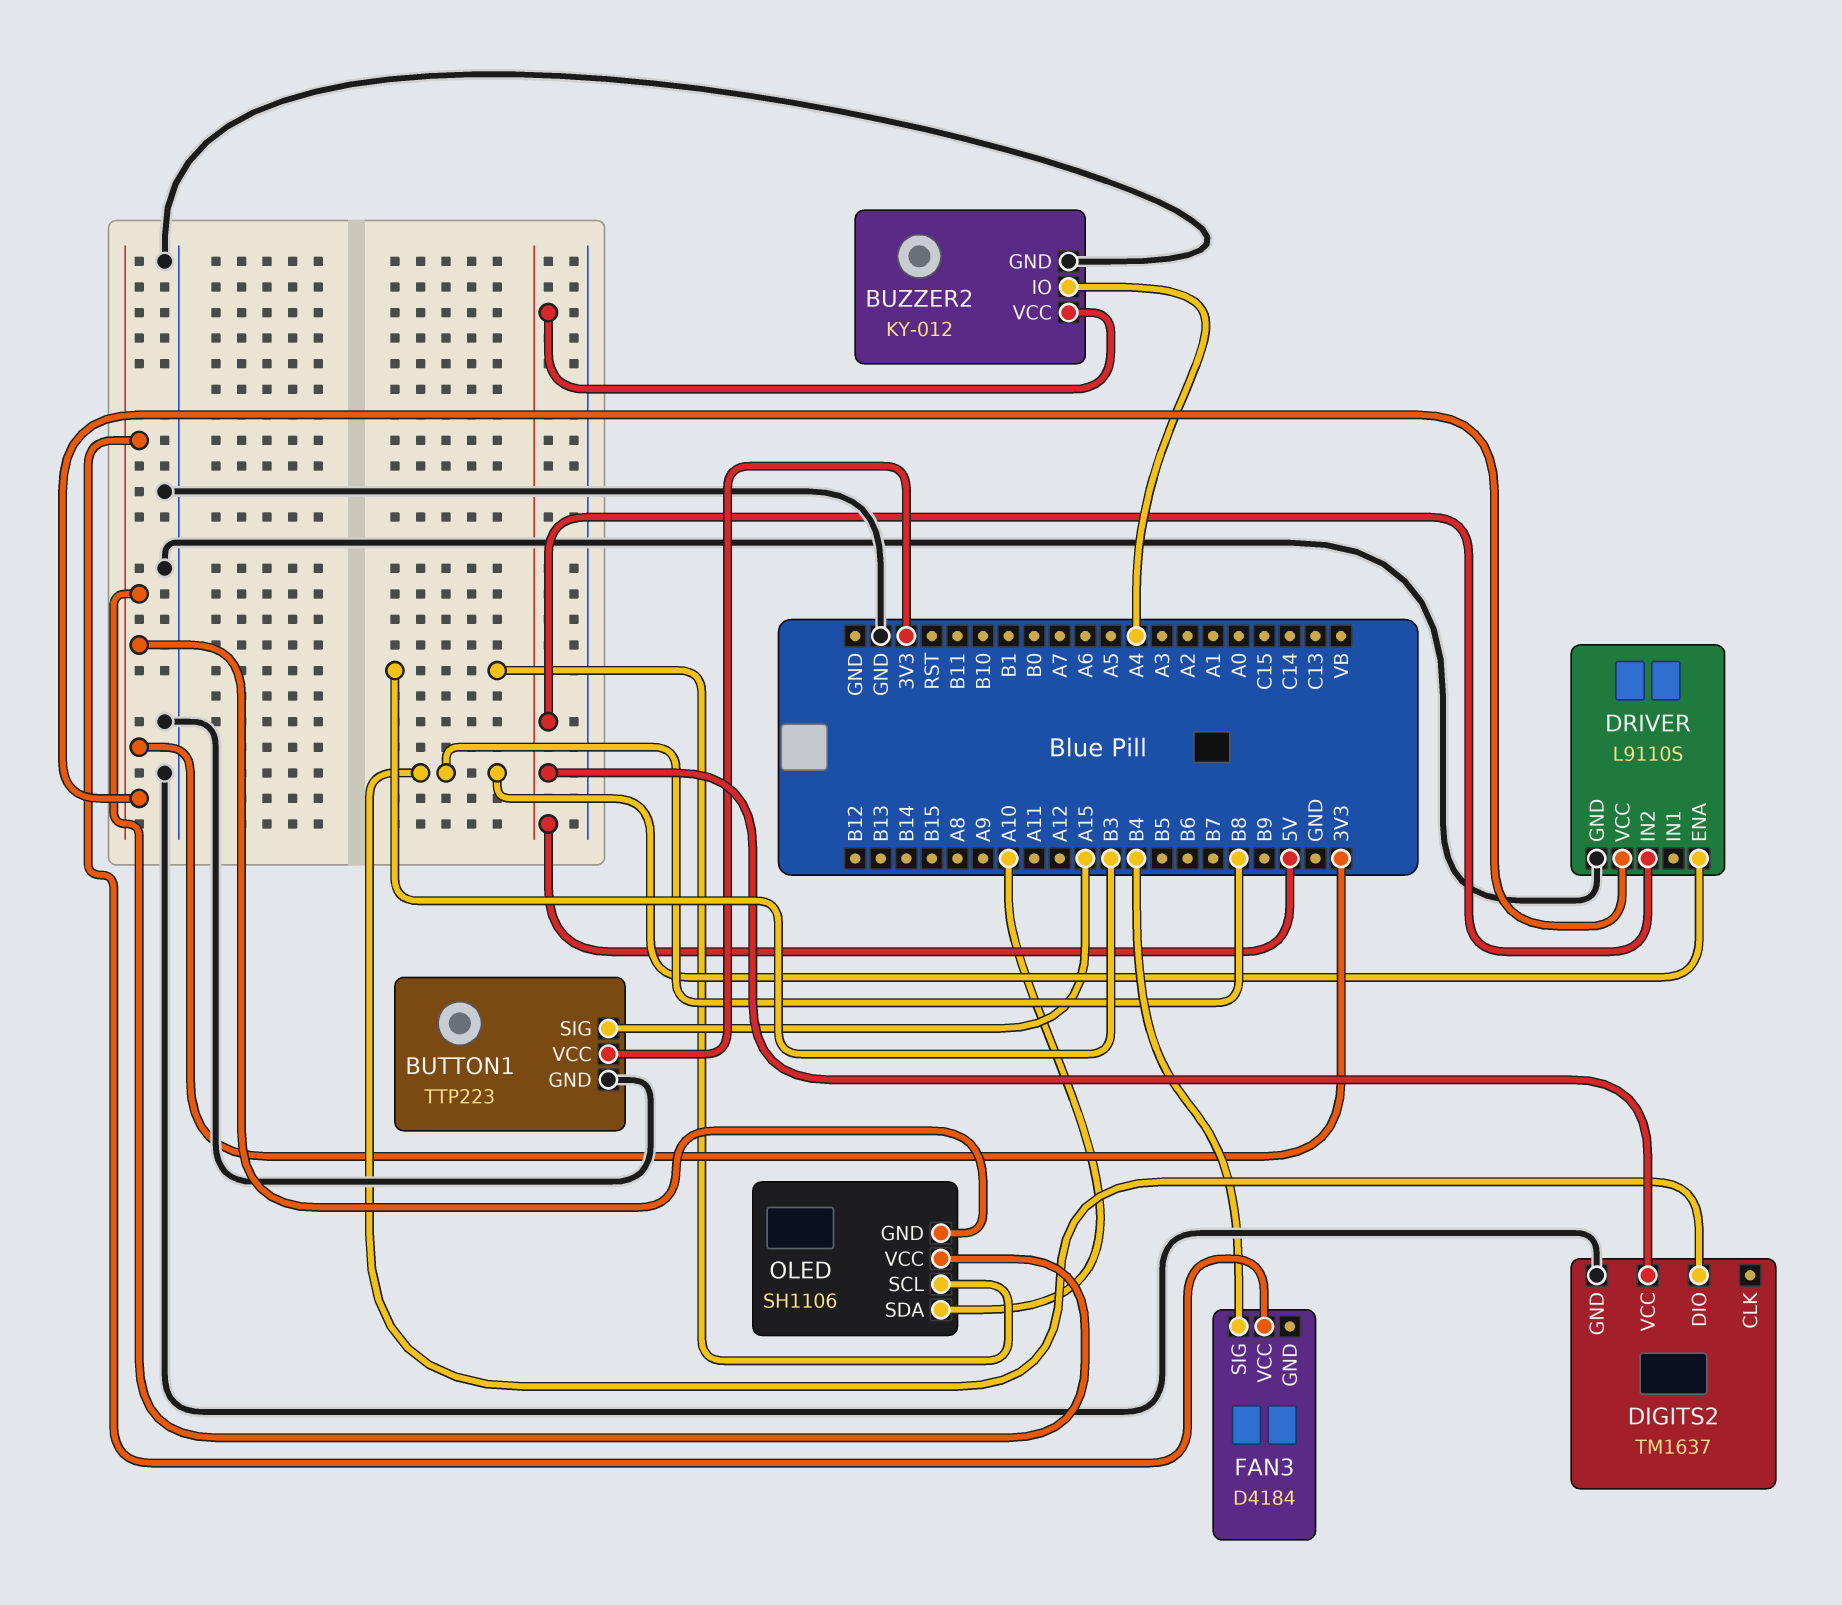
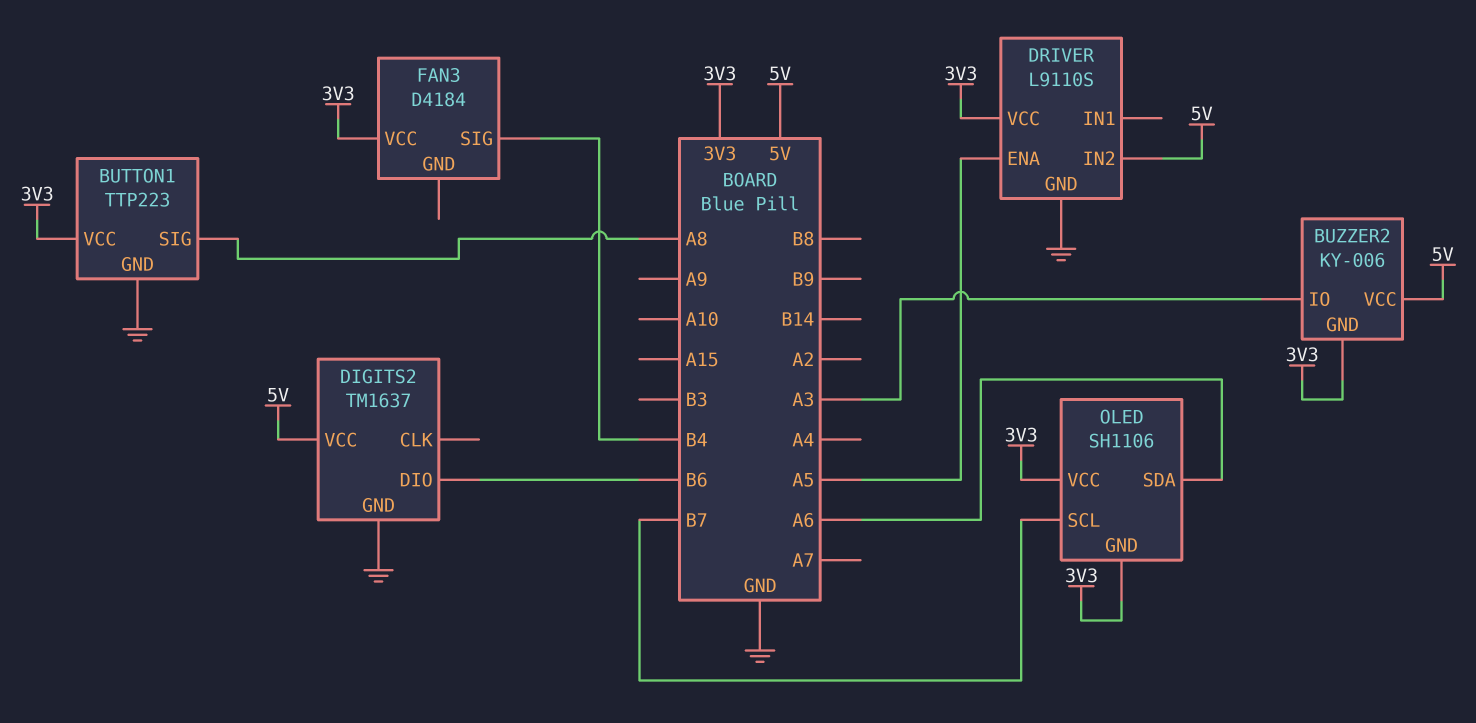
BUTTON1 pin SIG: A15 -> A8
BUZZER2: KY-012 -> KY-006
BUZZER2 pin GND: GND -> 3V3
BUZZER2 pin IO: A4 -> A3
DIGITS2 pin DIO: B8 -> B6
DRIVER pin ENA: B8 -> A5
OLED pin SCL: B3 -> B7
OLED pin SDA: A10 -> A6

